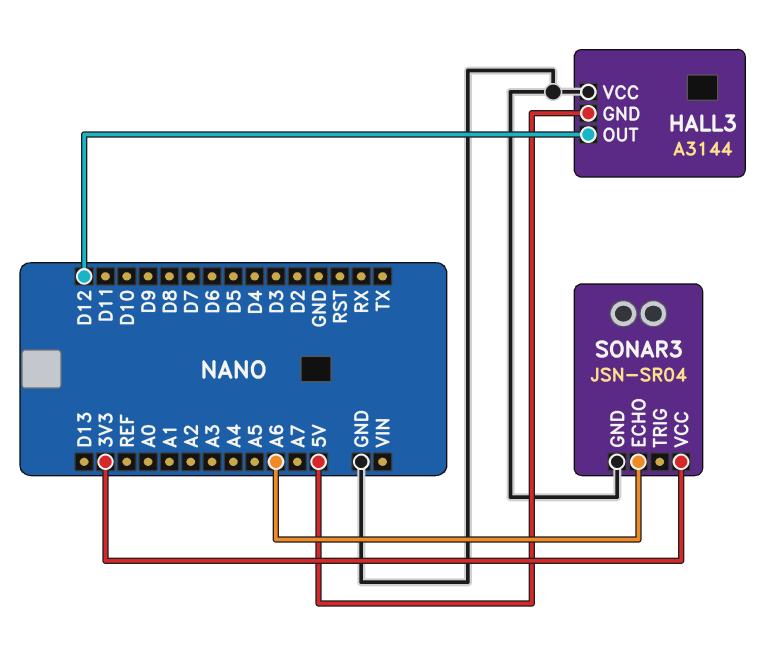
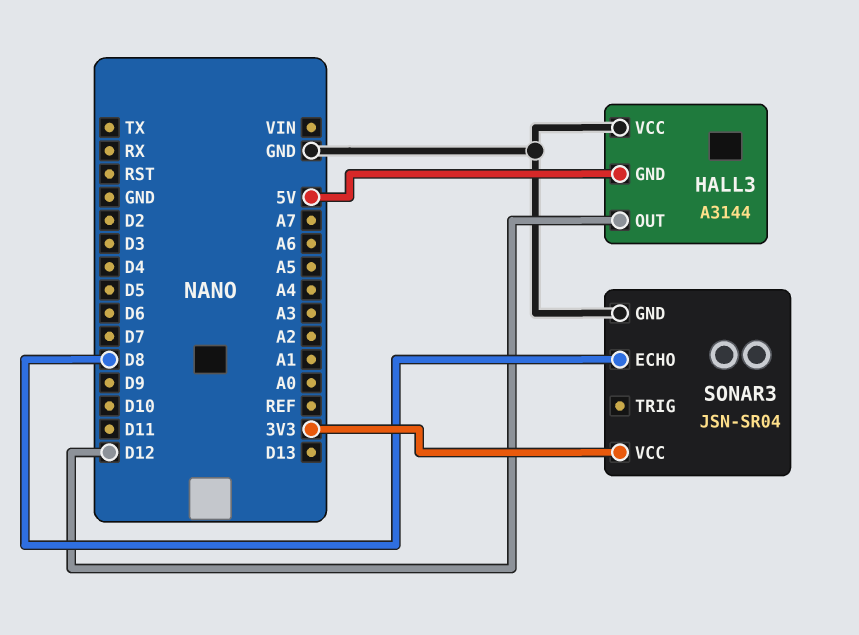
SONAR3 pin ECHO: A6 -> D8

